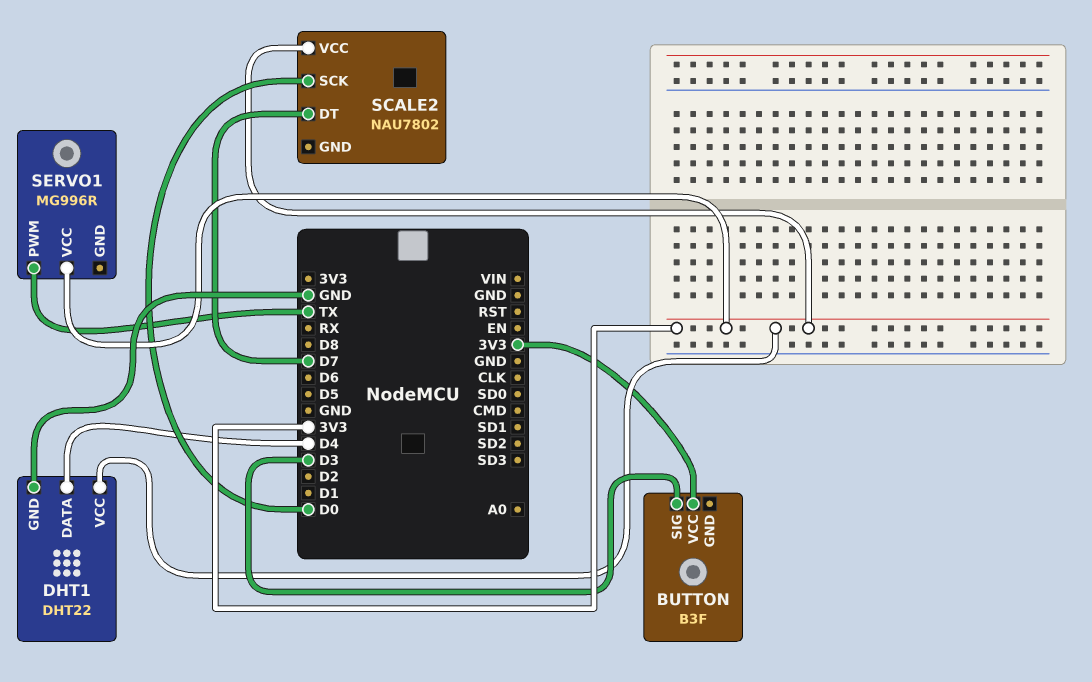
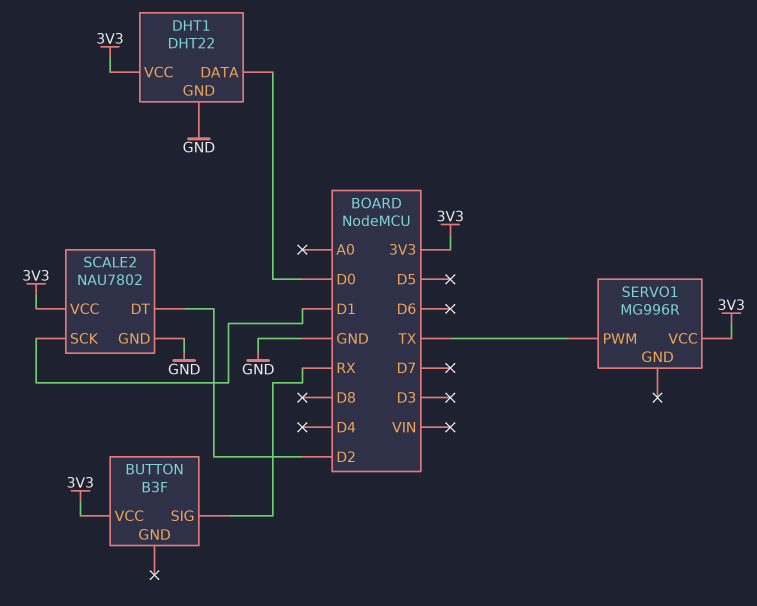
BUTTON pin SIG: D3 -> RX
DHT1 pin DATA: D4 -> D0
SCALE2 pin DT: D7 -> D2
SCALE2 pin GND: none -> GND
SCALE2 pin SCK: D0 -> D1

